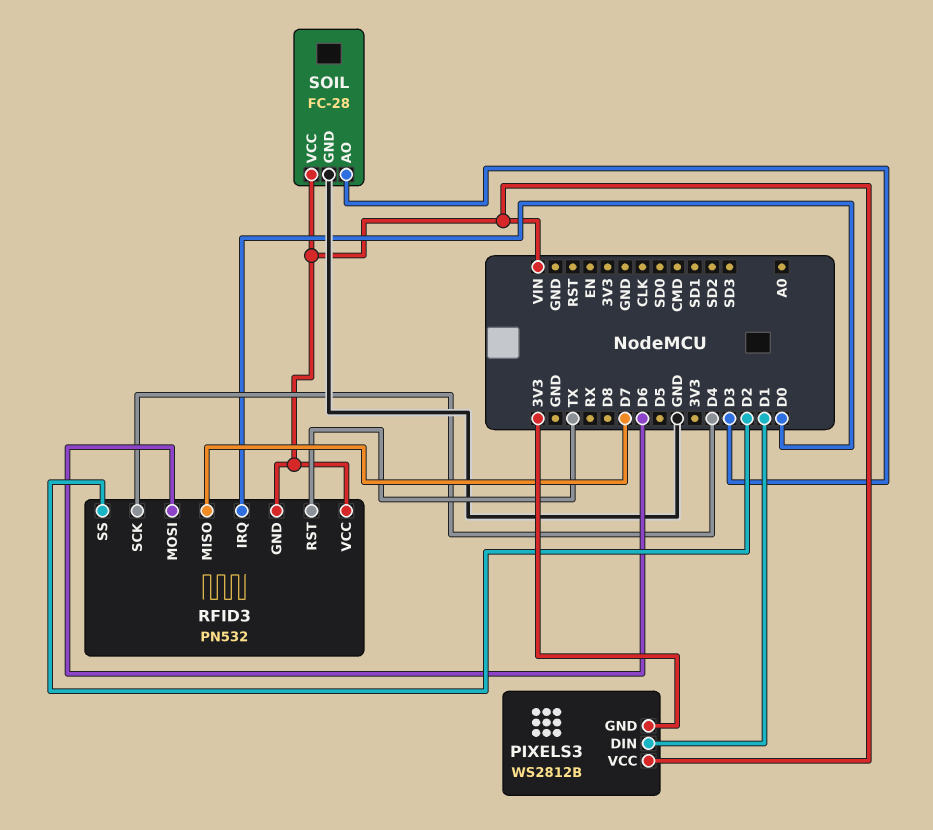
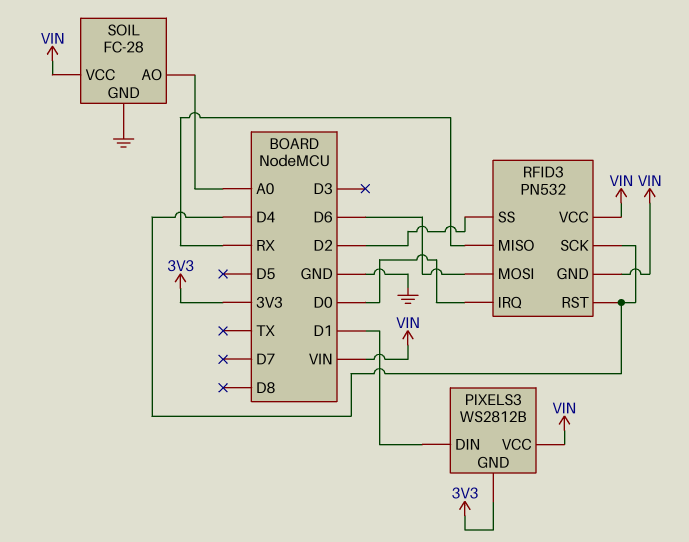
RFID3 pin MISO: D7 -> RX
RFID3 pin RST: TX -> D4
SOIL pin AO: D3 -> A0

